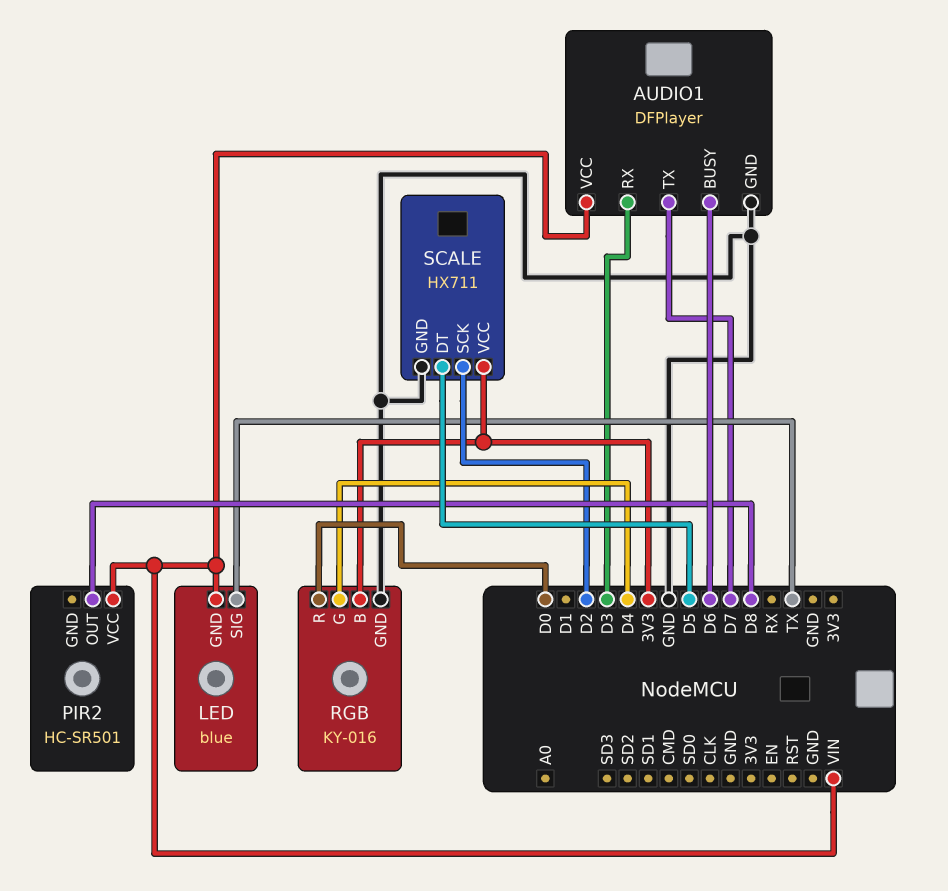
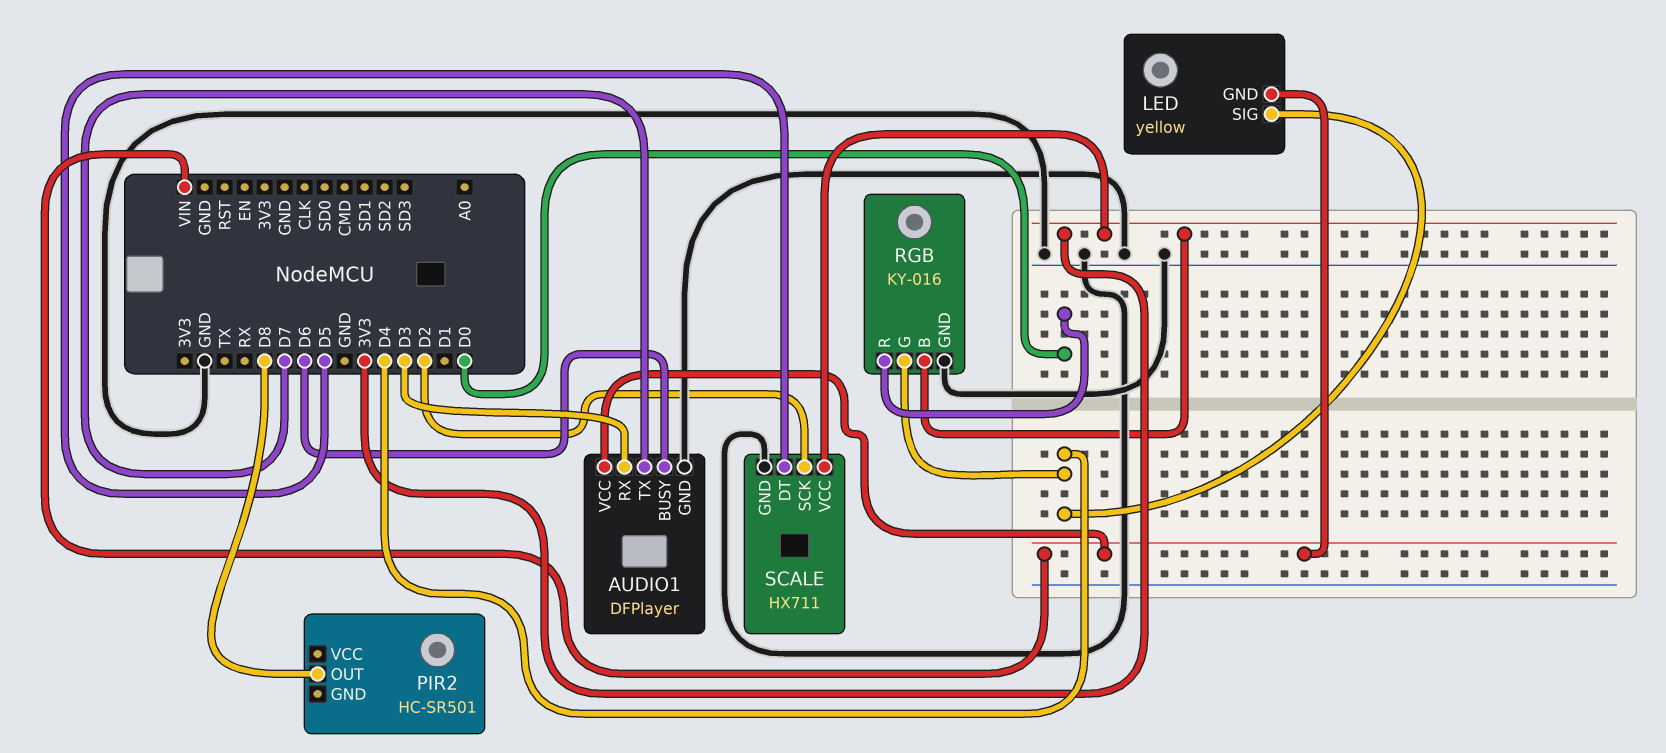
LED: blue -> yellow
LED pin SIG: TX -> D4
PIR2 pin VCC: VIN -> none

